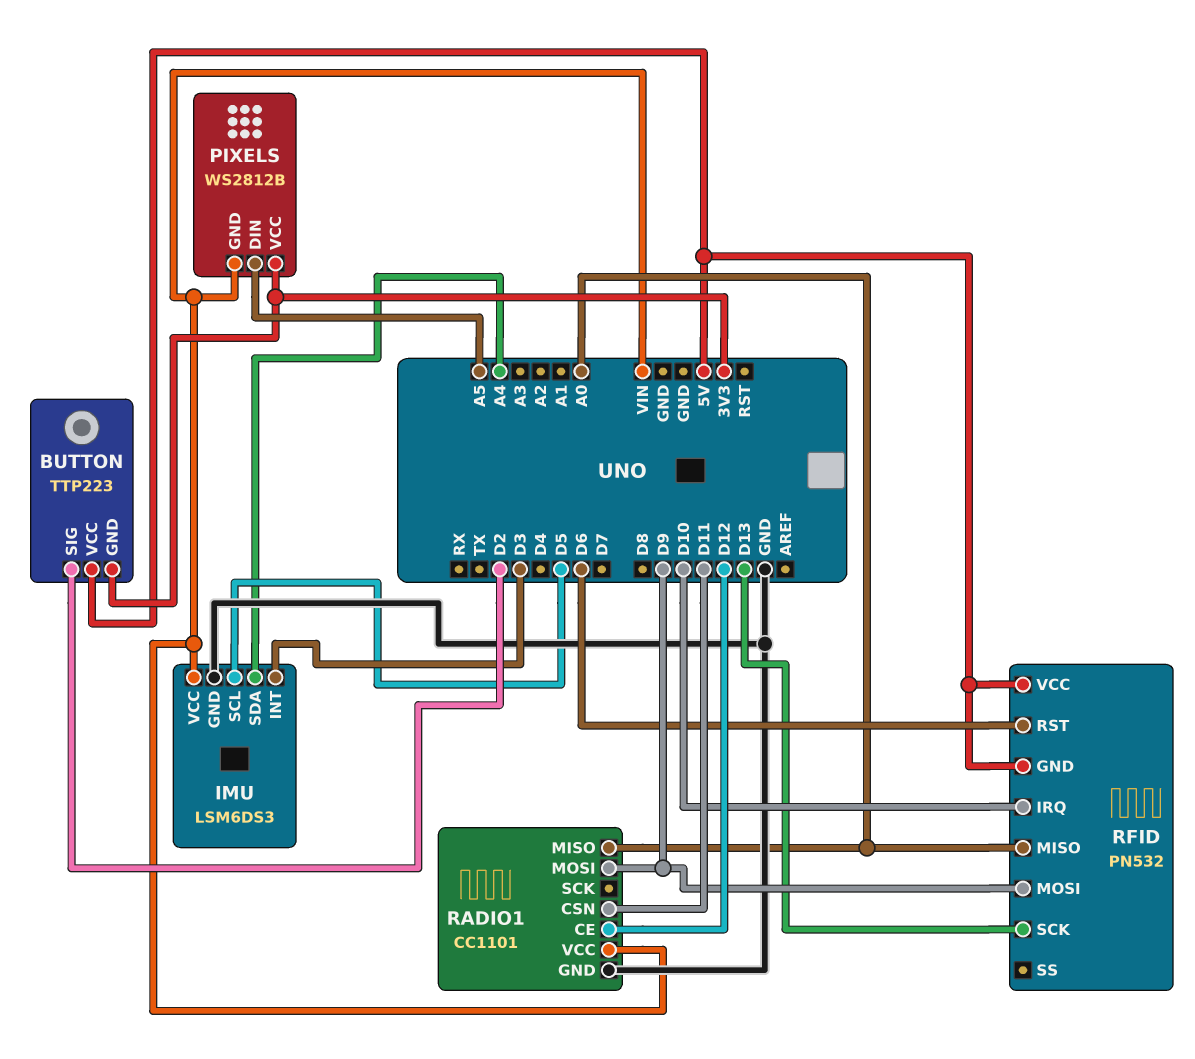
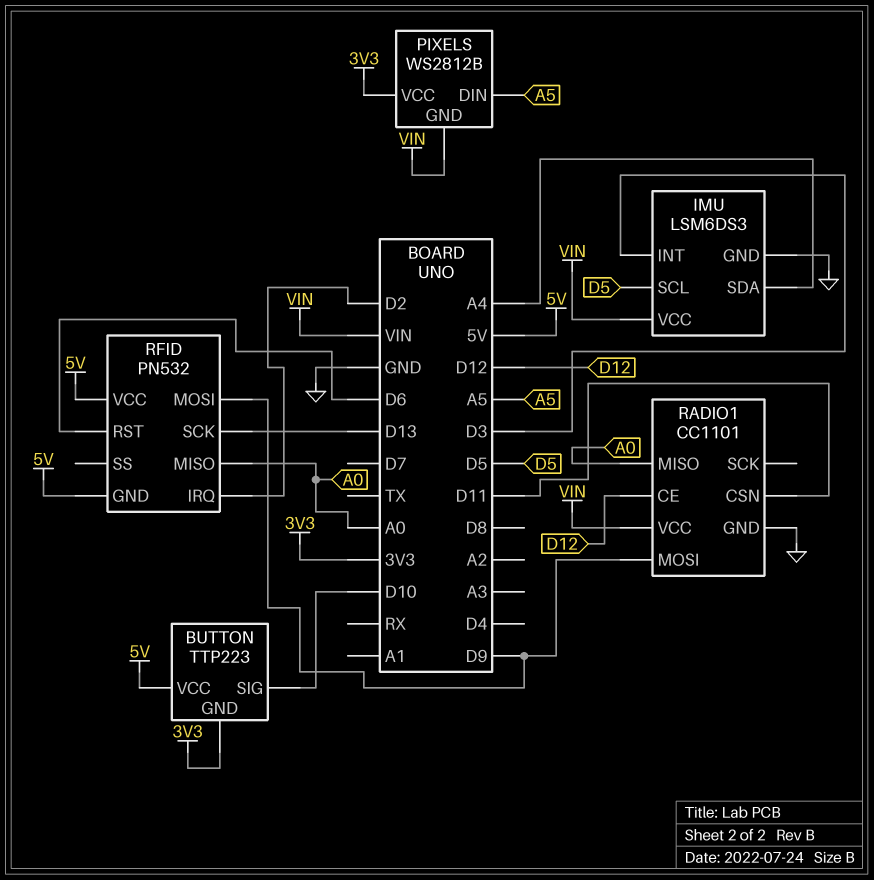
BUTTON pin SIG: D2 -> D10
RFID pin IRQ: D10 -> D2

